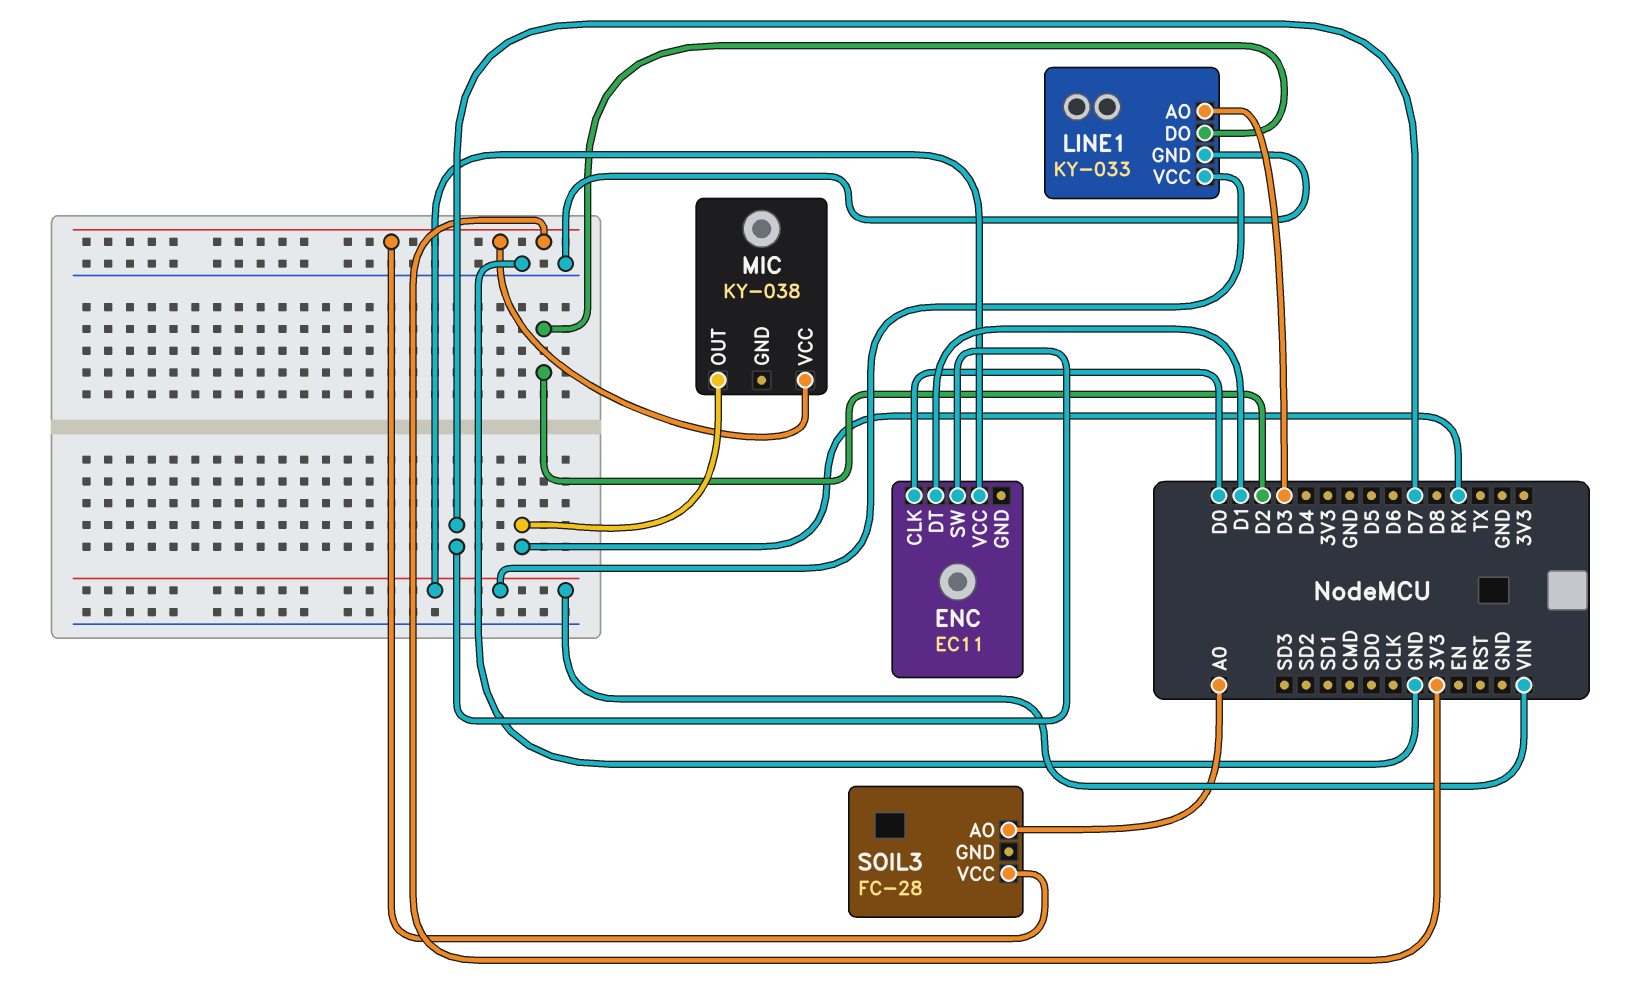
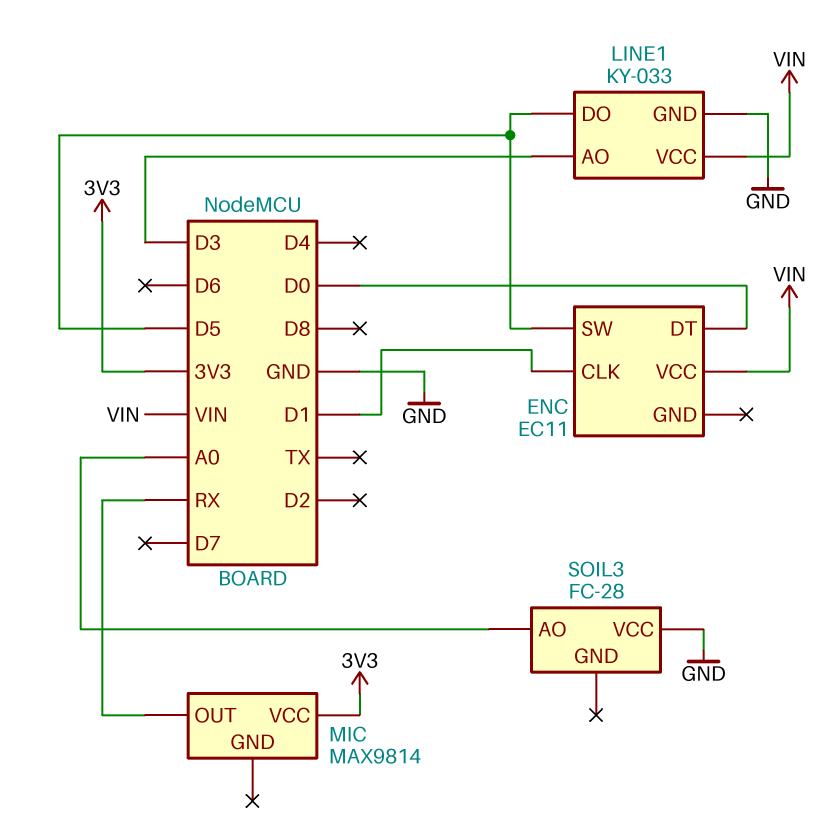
ENC pin CLK: D0 -> D1
ENC pin DT: D1 -> D0
ENC pin SW: D7 -> D5
LINE1 pin DO: D2 -> D5
MIC: KY-038 -> MAX9814
SOIL3 pin VCC: 3V3 -> GND

